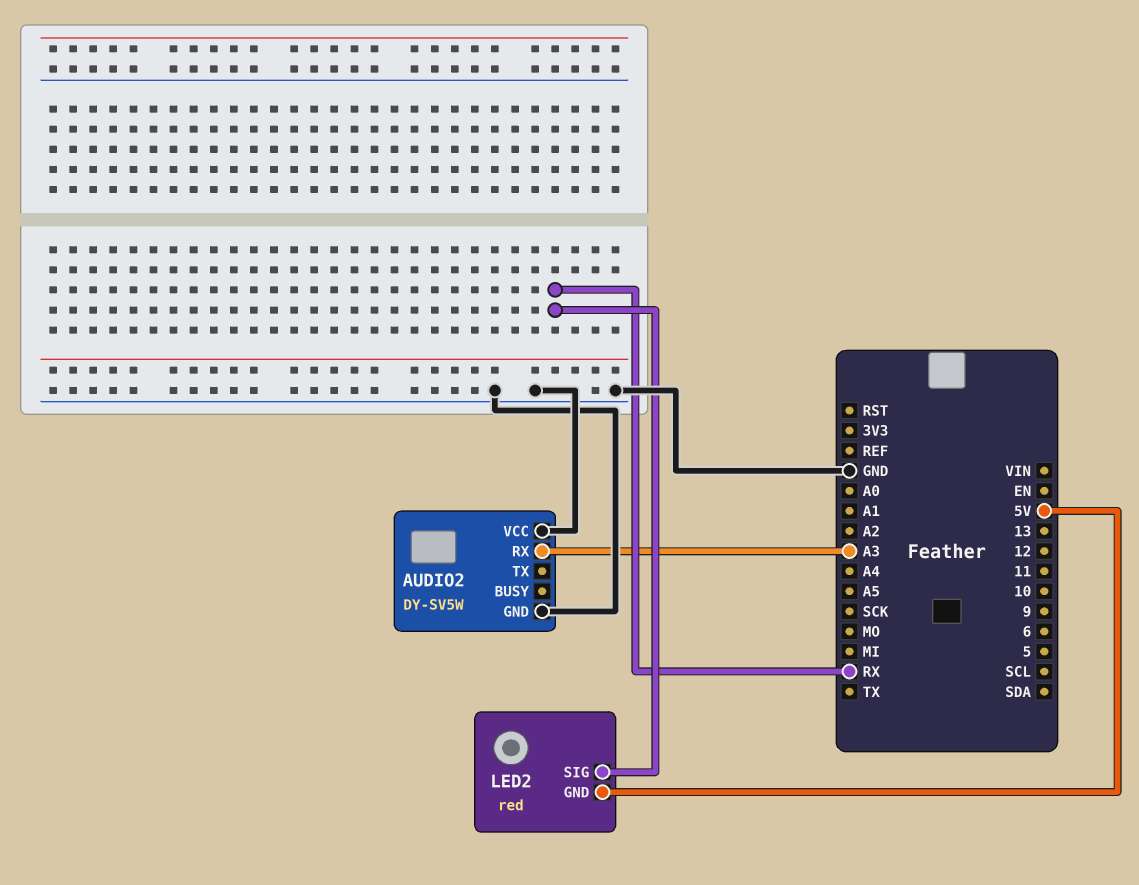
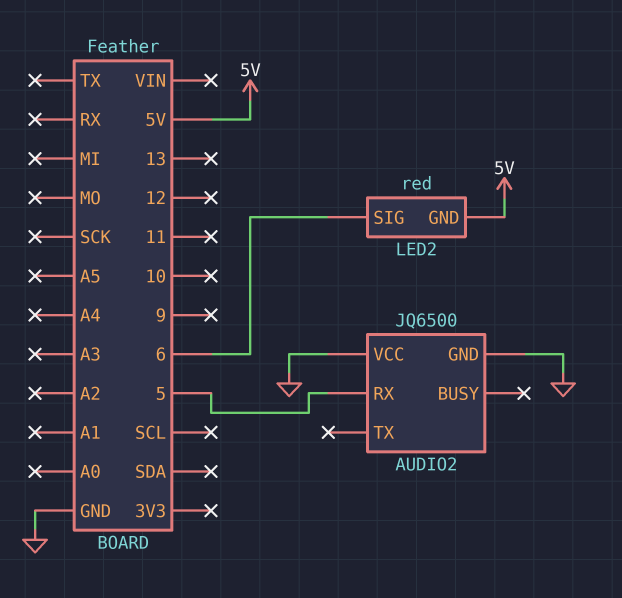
AUDIO2: DY-SV5W -> JQ6500
AUDIO2 pin RX: A3 -> 5
LED2 pin SIG: RX -> 6

